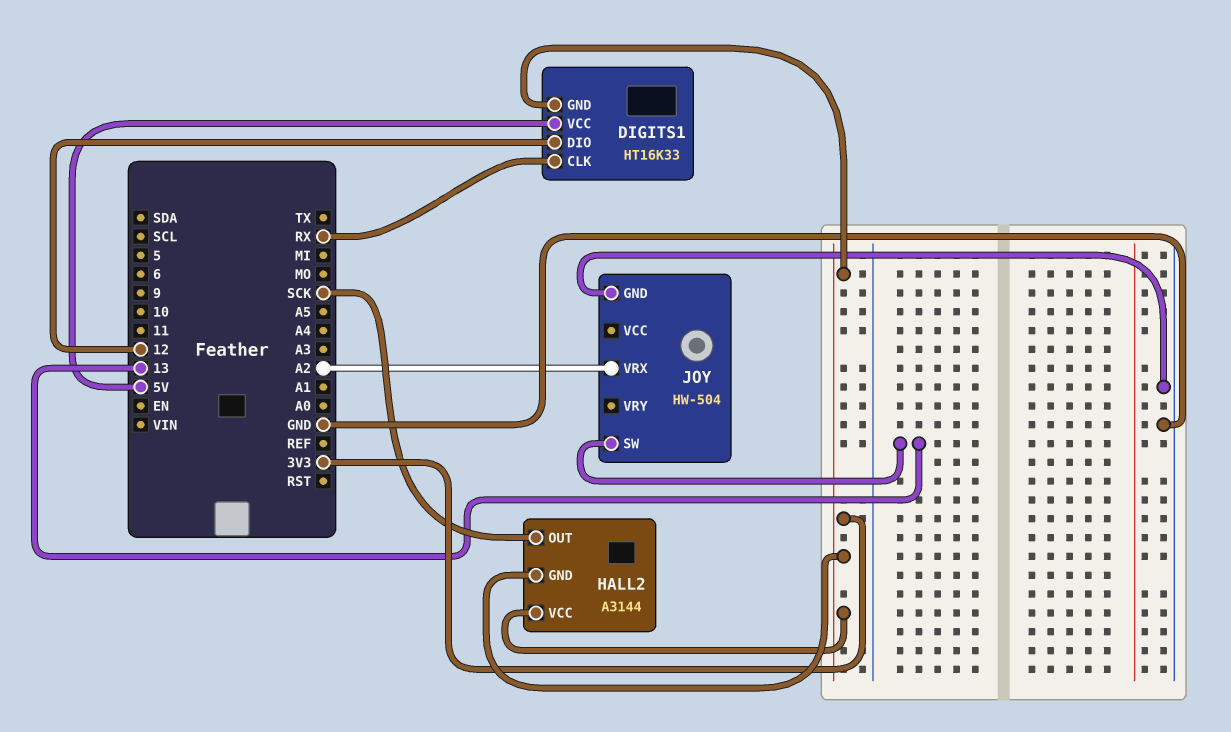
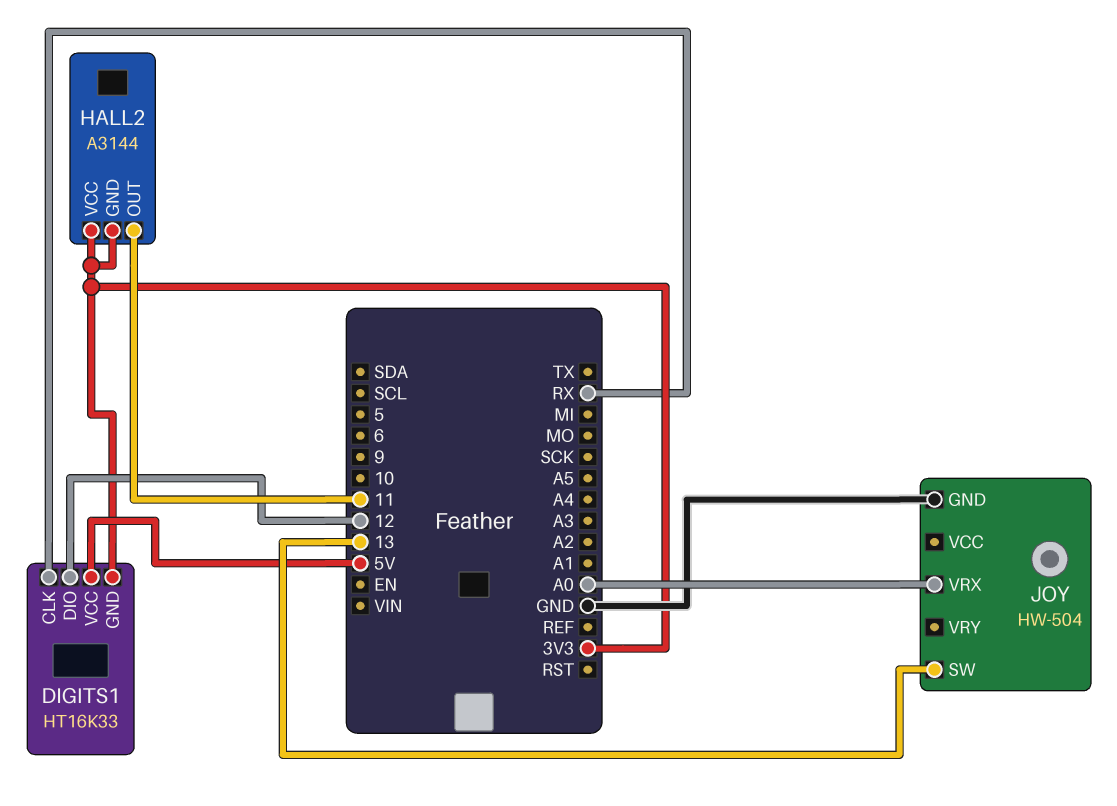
HALL2 pin OUT: SCK -> 11
JOY pin VRX: A2 -> A0

